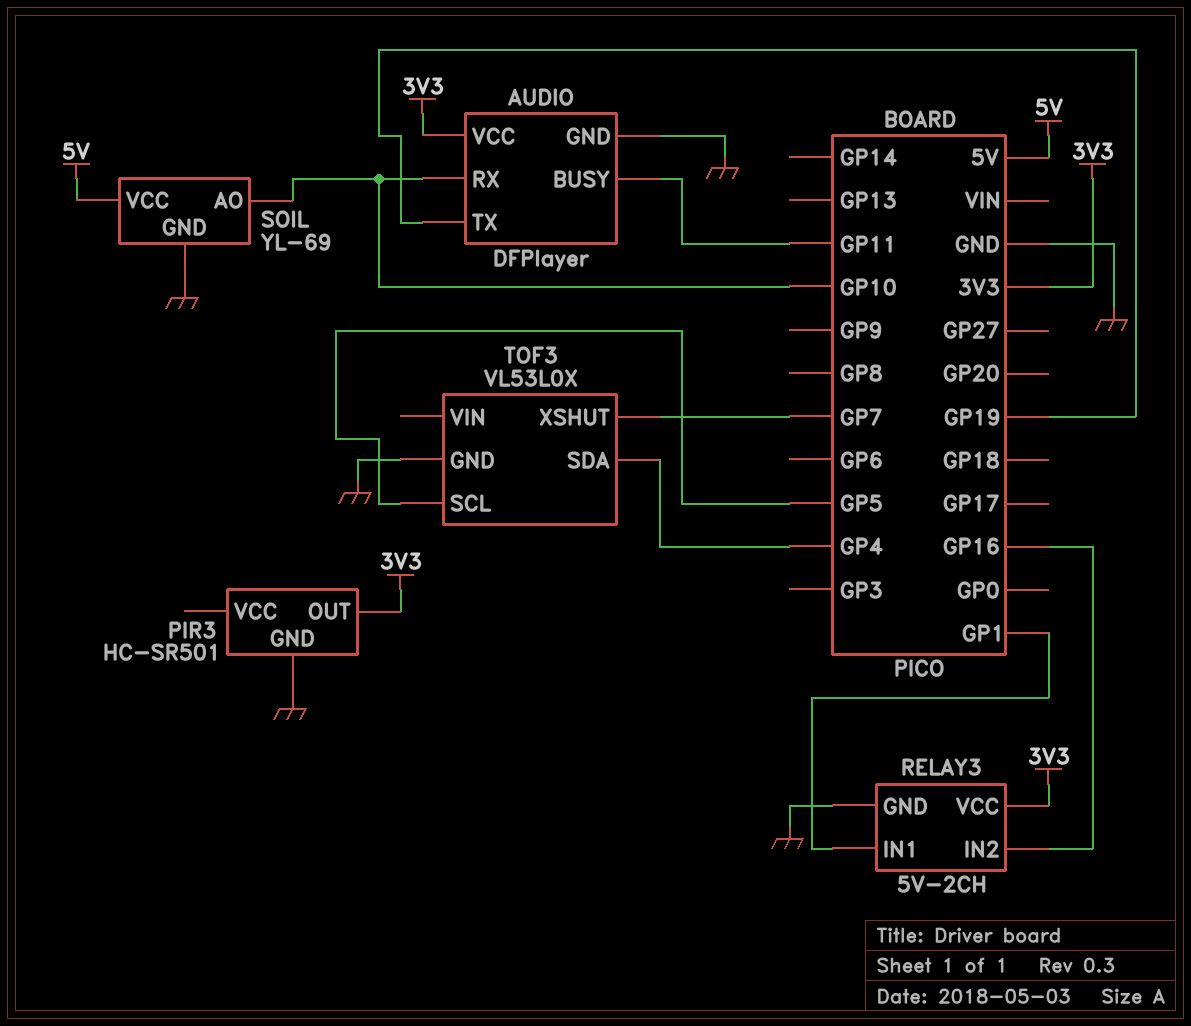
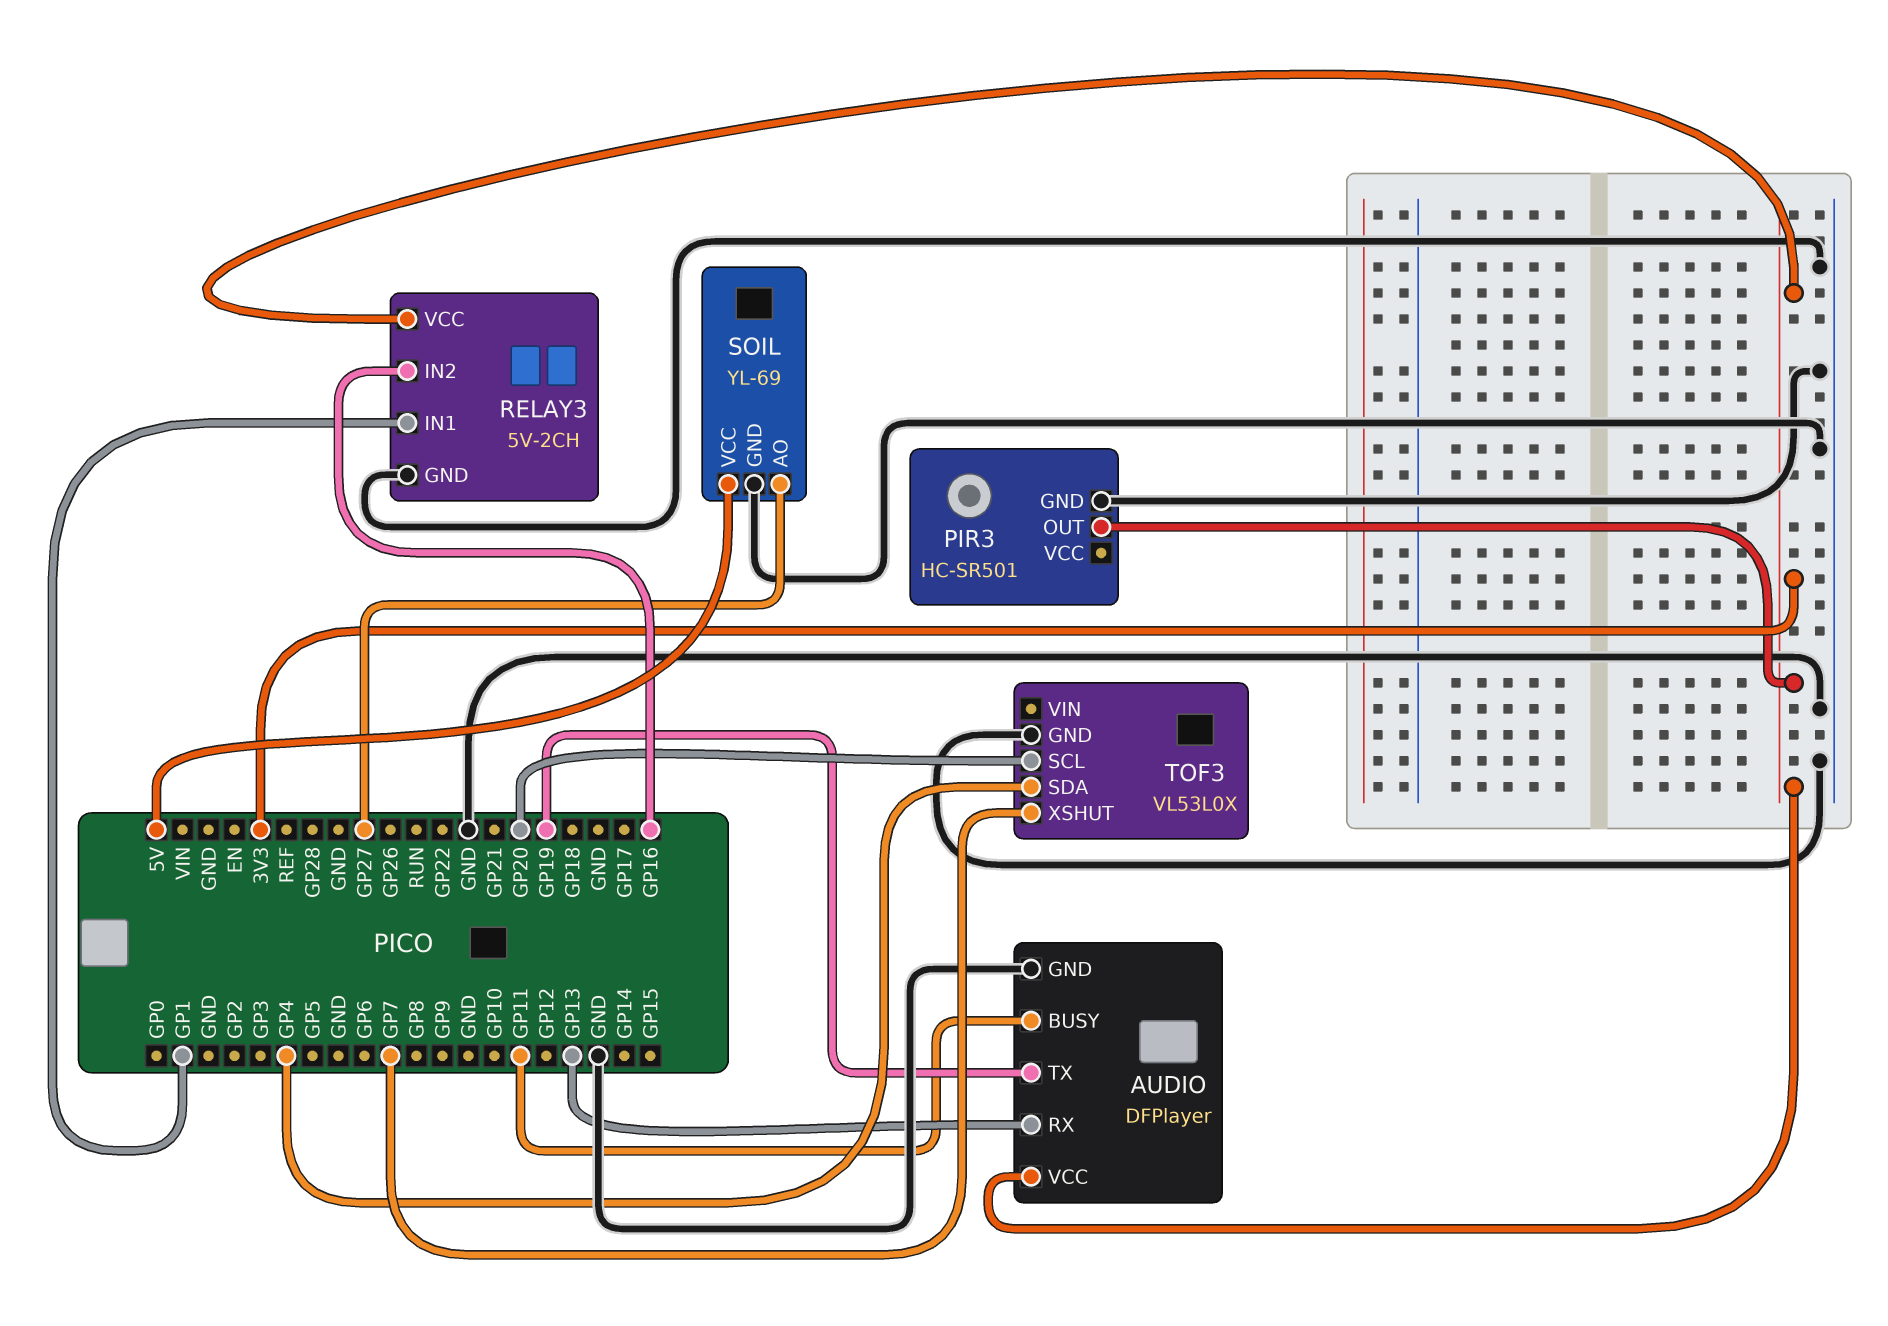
AUDIO pin RX: GP10 -> GP13
SOIL pin AO: GP10 -> GP27
TOF3 pin SCL: GP5 -> GP20

